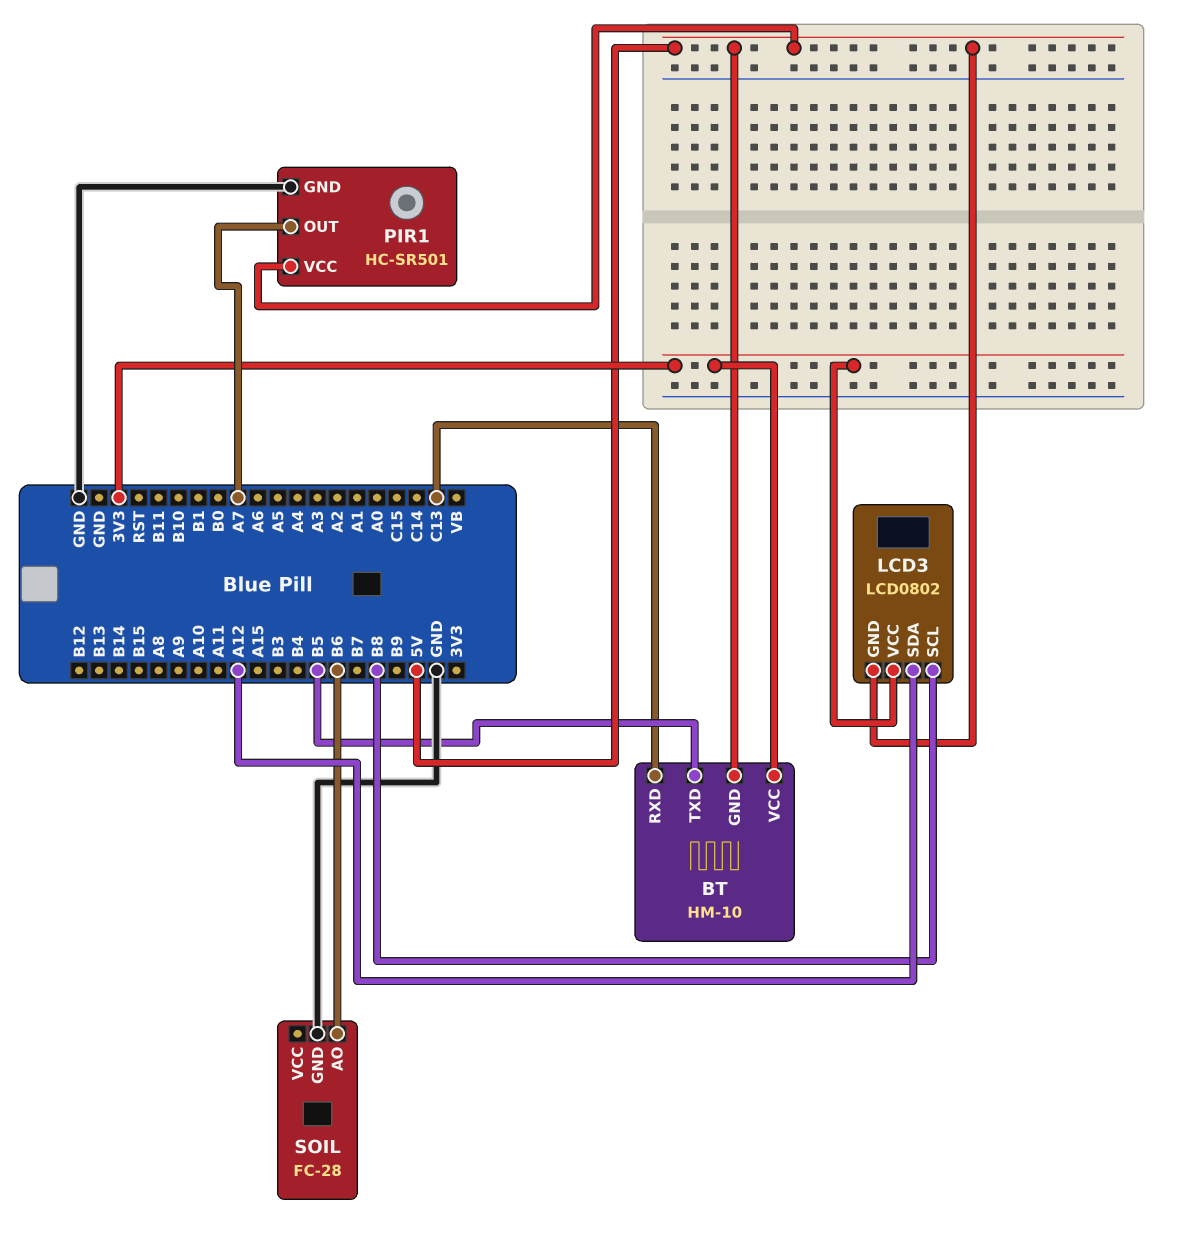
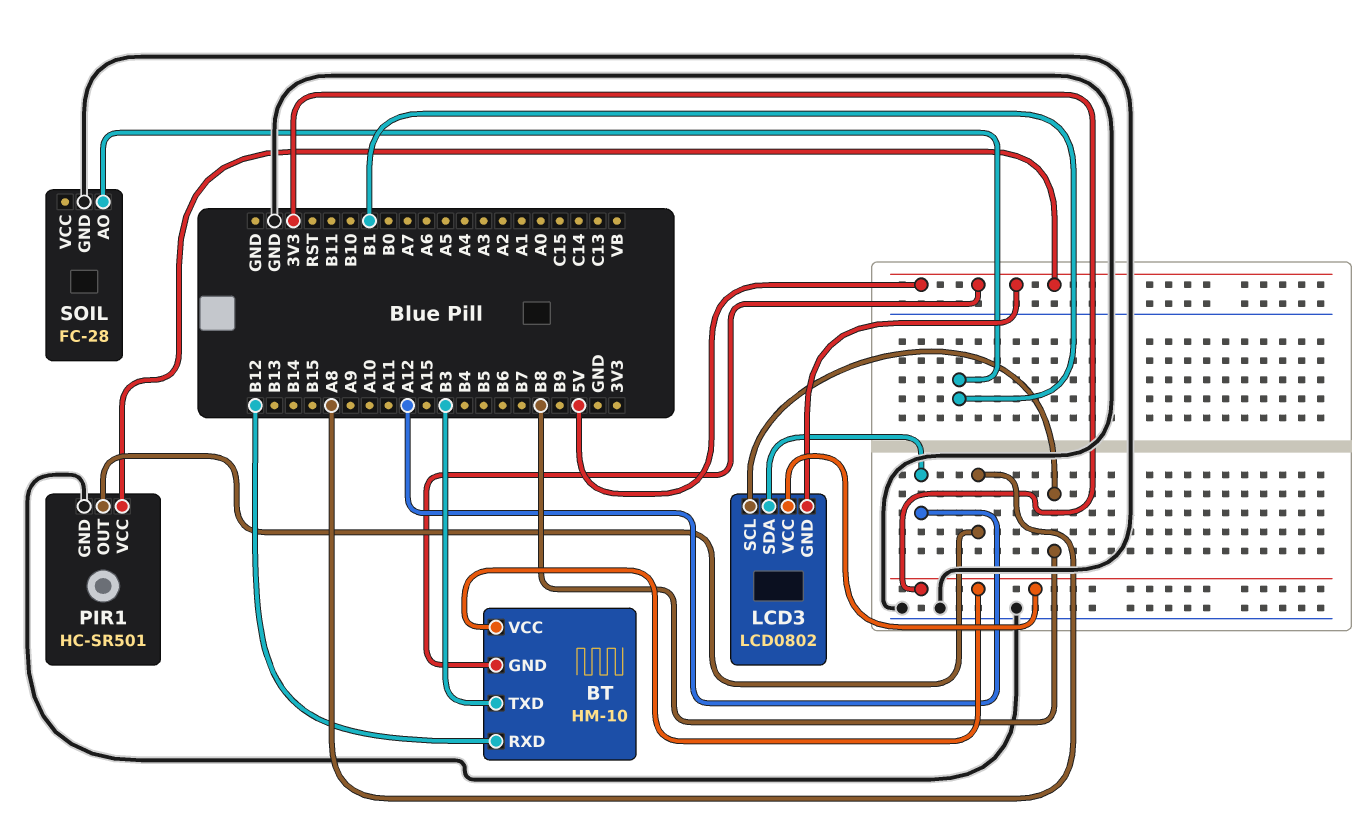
BT pin RXD: C13 -> B12
BT pin TXD: B5 -> B3
PIR1 pin OUT: A7 -> A8
SOIL pin AO: B6 -> B1

